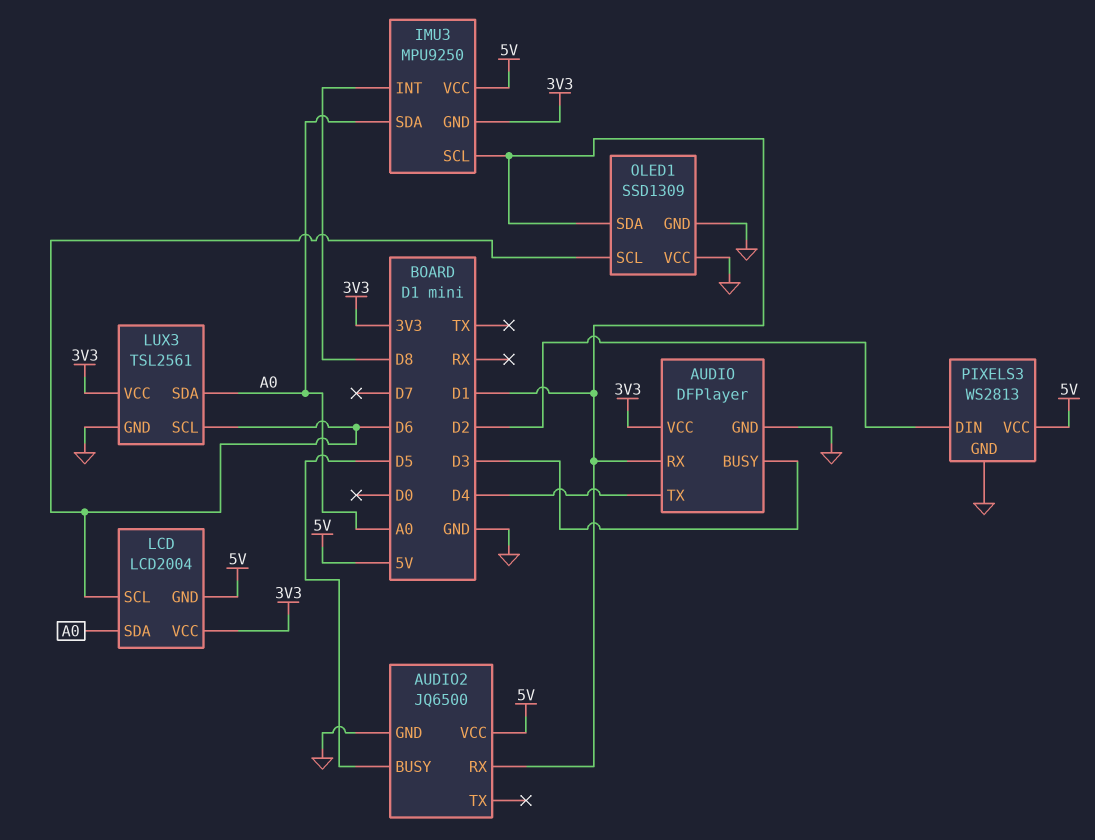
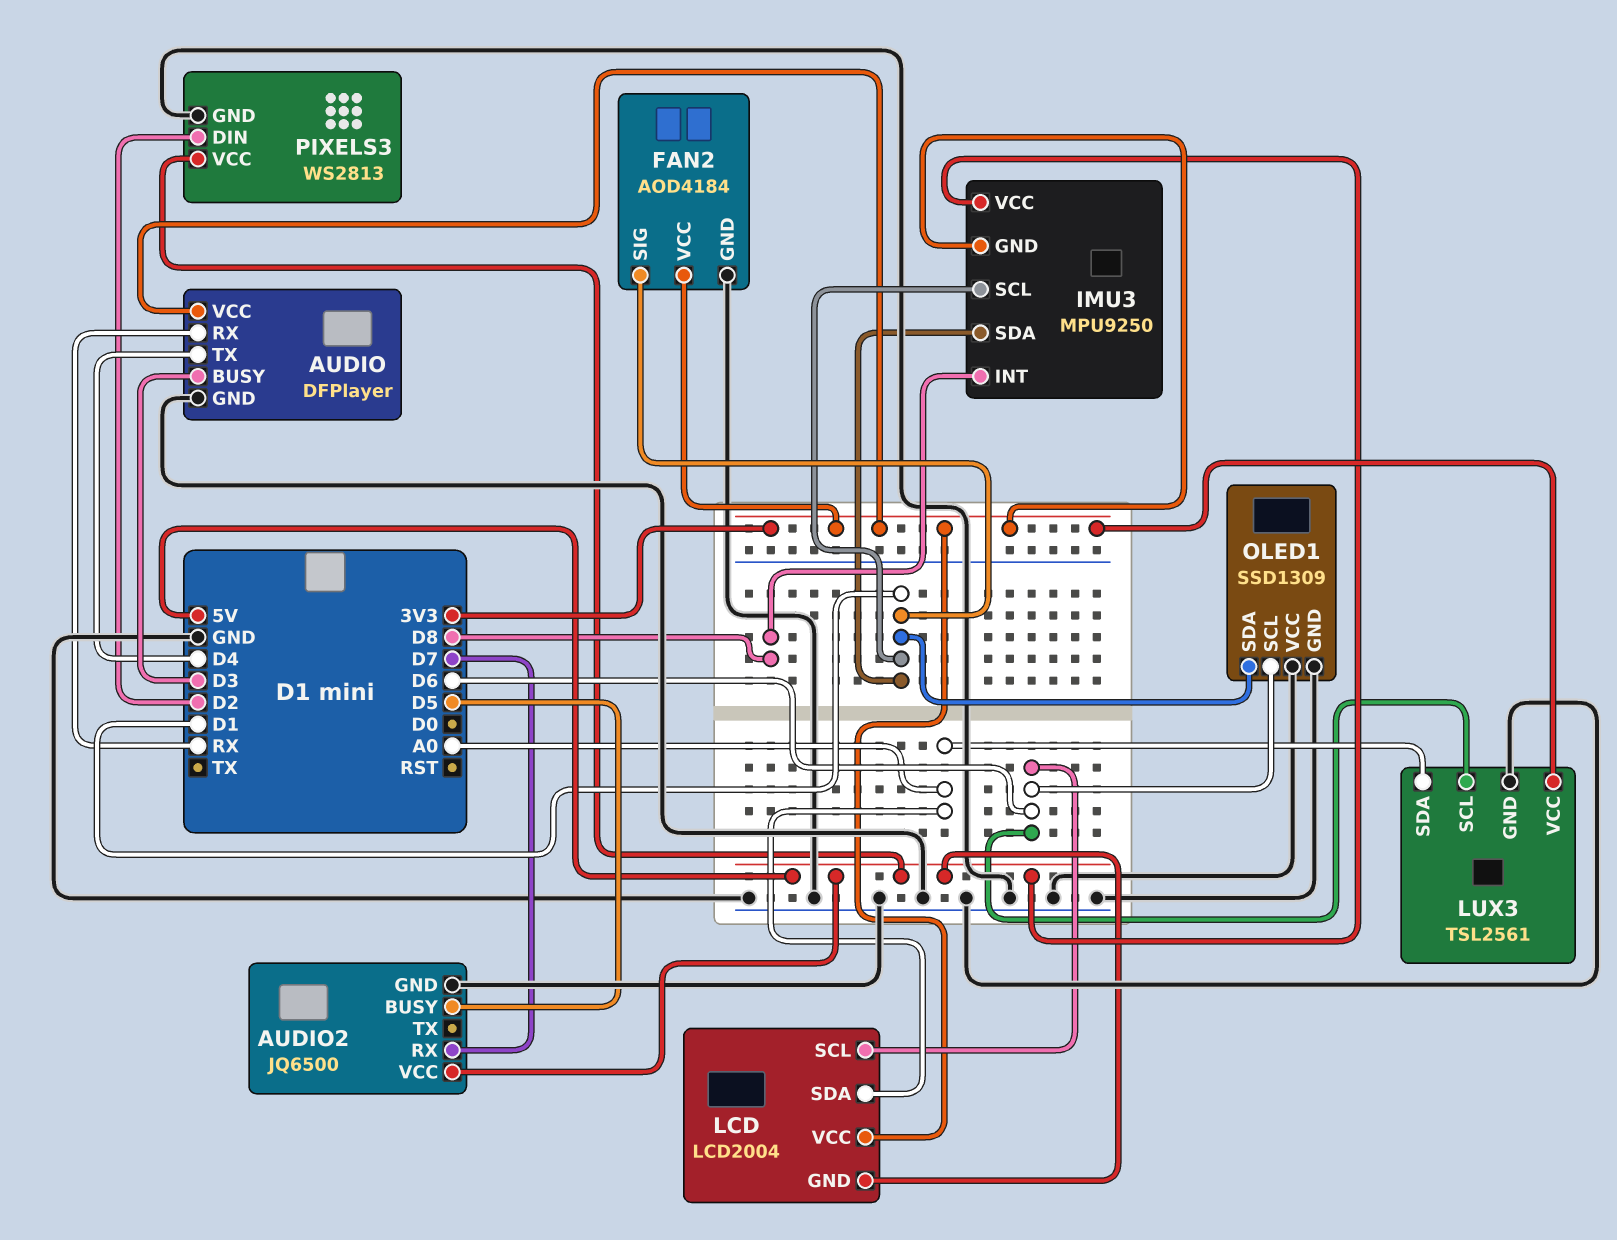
AUDIO pin RX: D1 -> RX
AUDIO2 pin RX: D1 -> D7
FAN2: none -> AOD4184
FAN2 pin GND: none -> GND
FAN2 pin SIG: none -> D1
FAN2 pin VCC: none -> 3V3
IMU3 pin SDA: A0 -> D1

